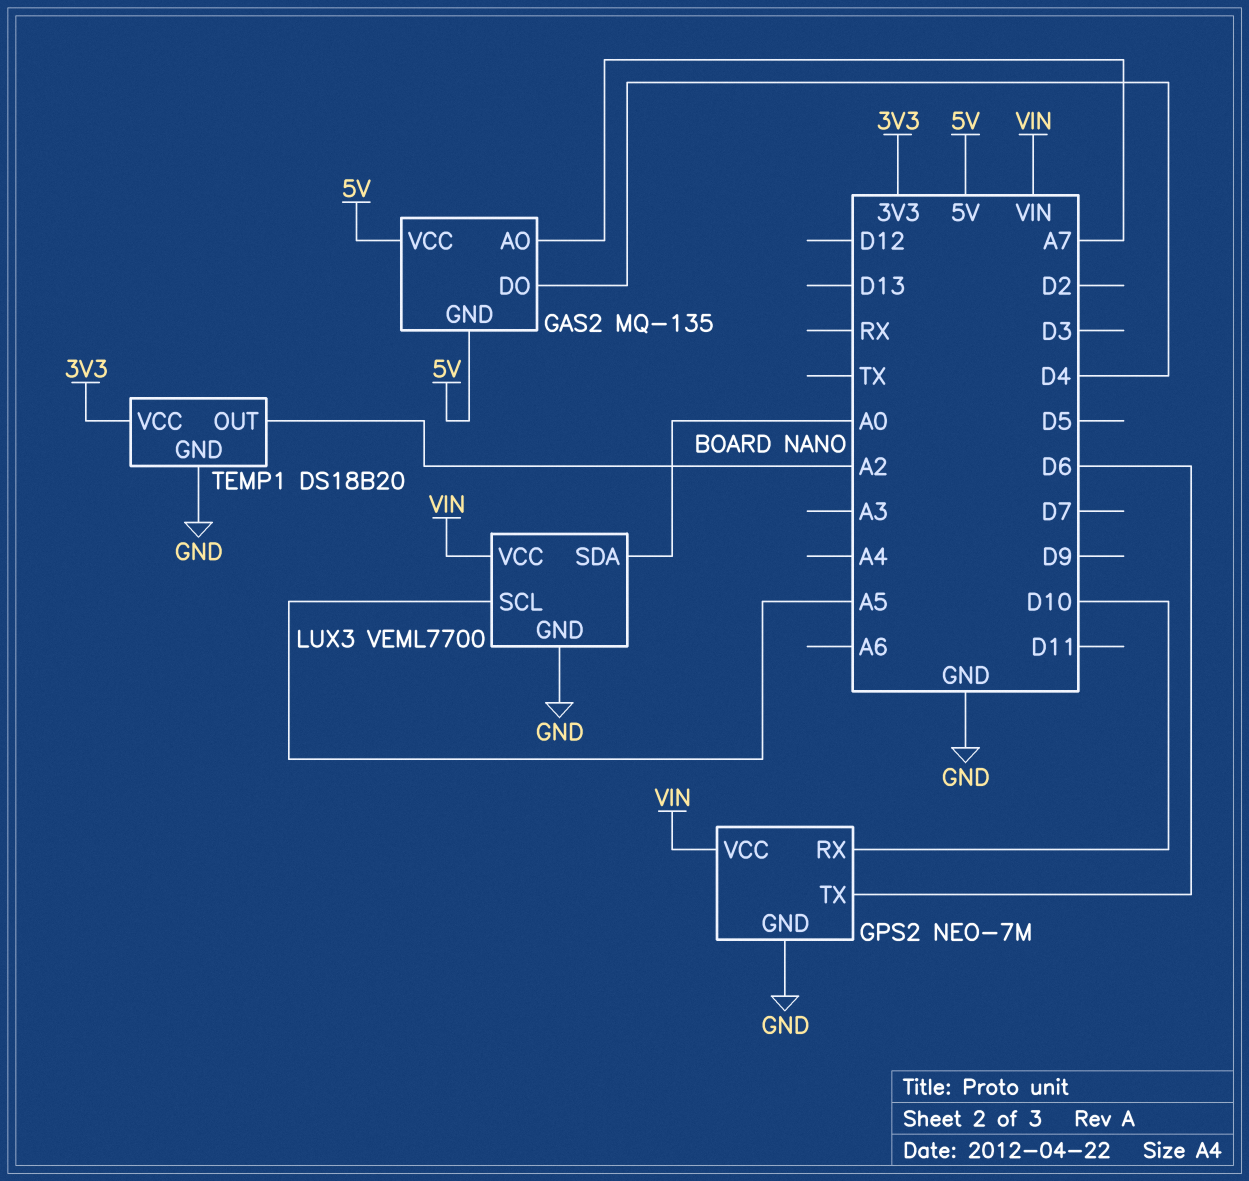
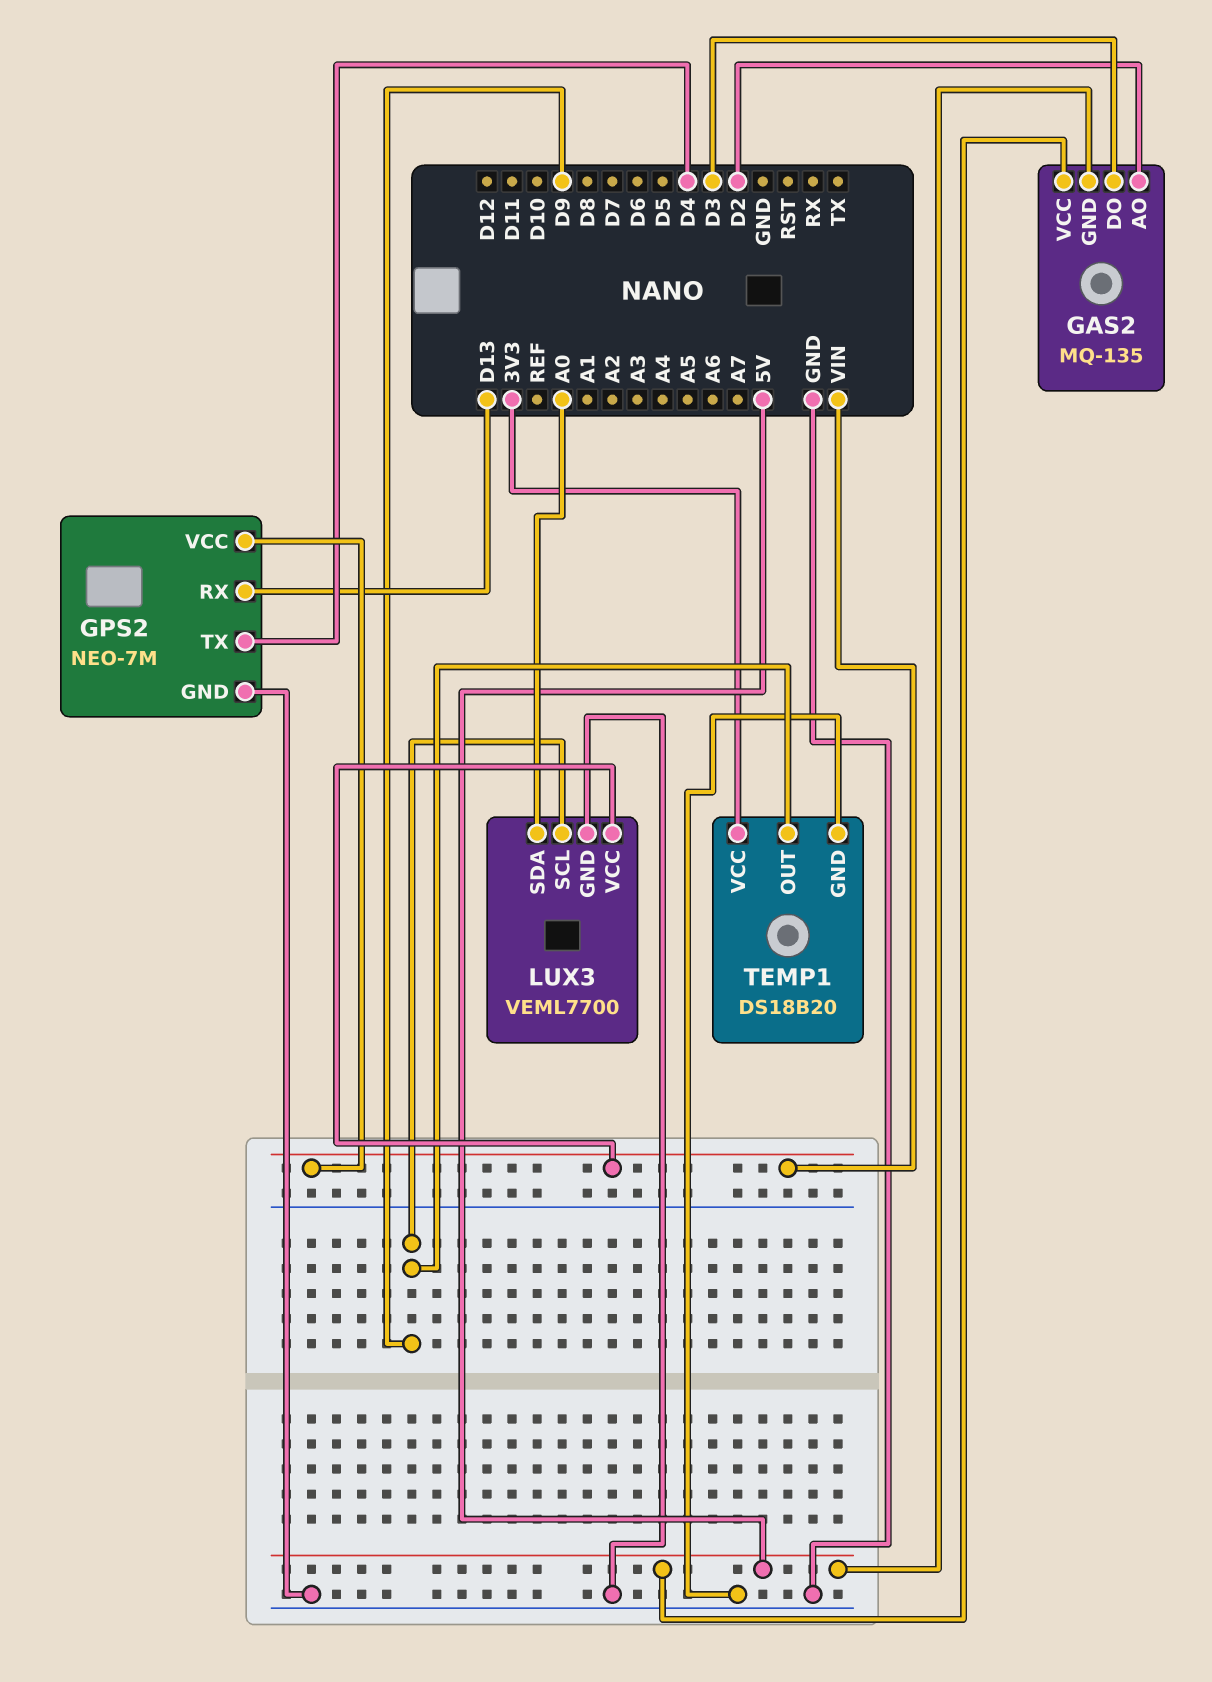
GAS2 pin AO: A7 -> D2
GAS2 pin DO: D4 -> D3
GPS2 pin RX: D10 -> D13
GPS2 pin TX: D6 -> D4
LUX3 pin SCL: A5 -> D9
TEMP1 pin OUT: A2 -> D9

